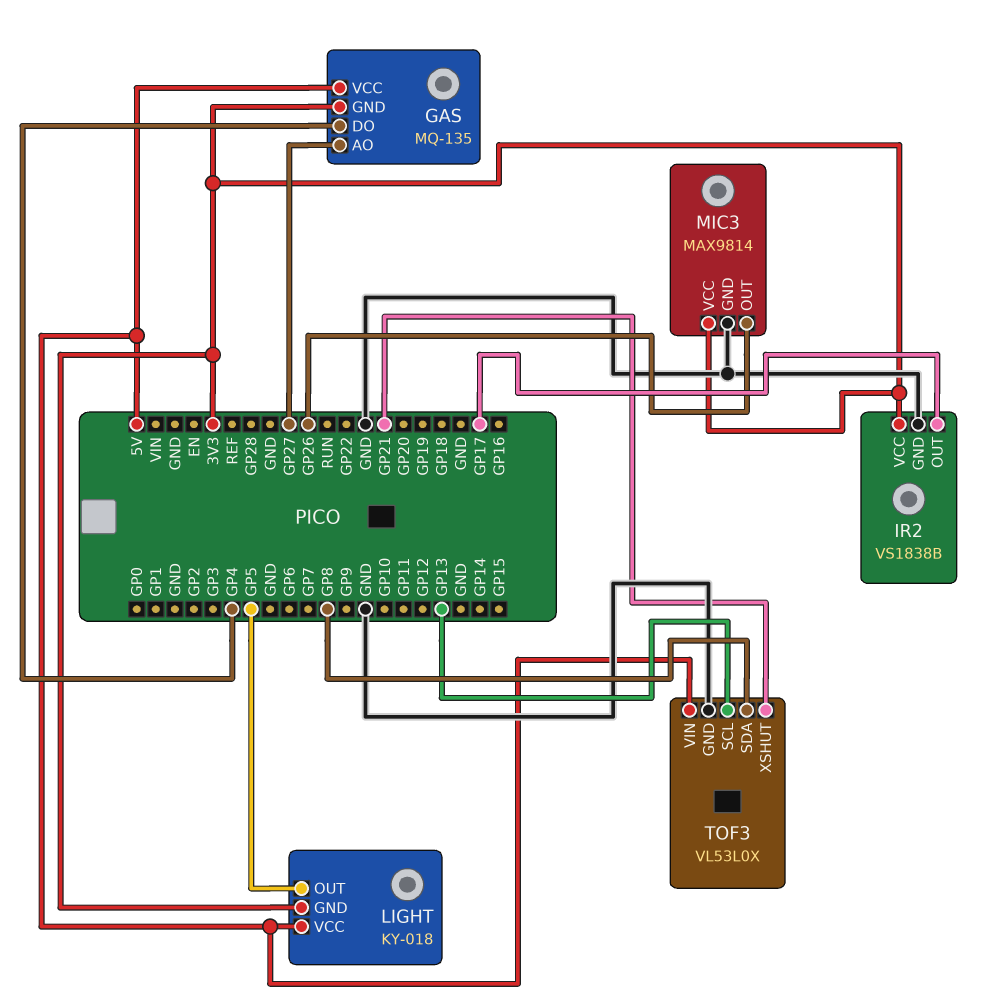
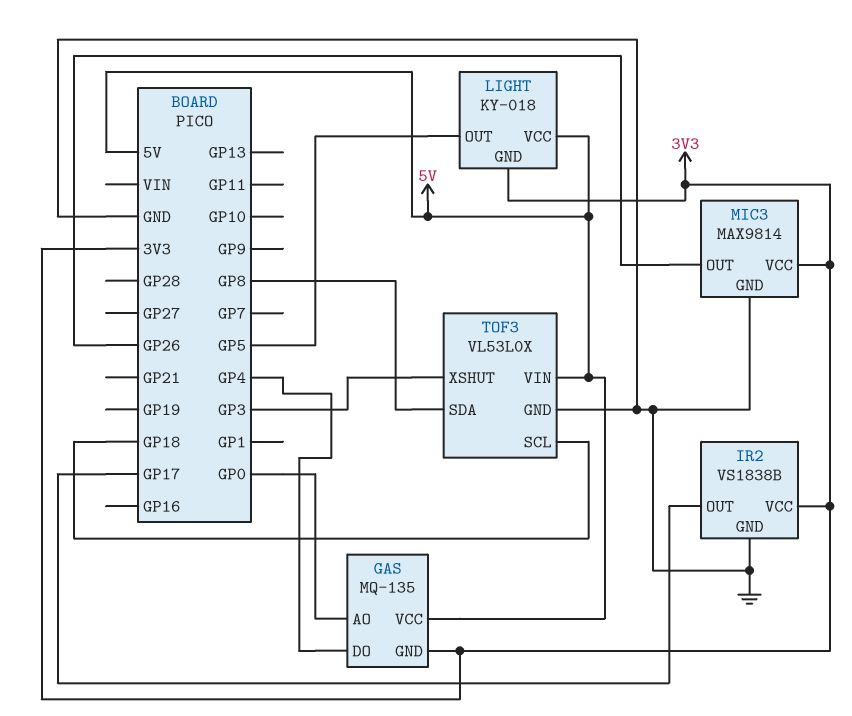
GAS pin AO: GP27 -> GP0
TOF3 pin SCL: GP13 -> GP18
TOF3 pin XSHUT: GP21 -> GP3

